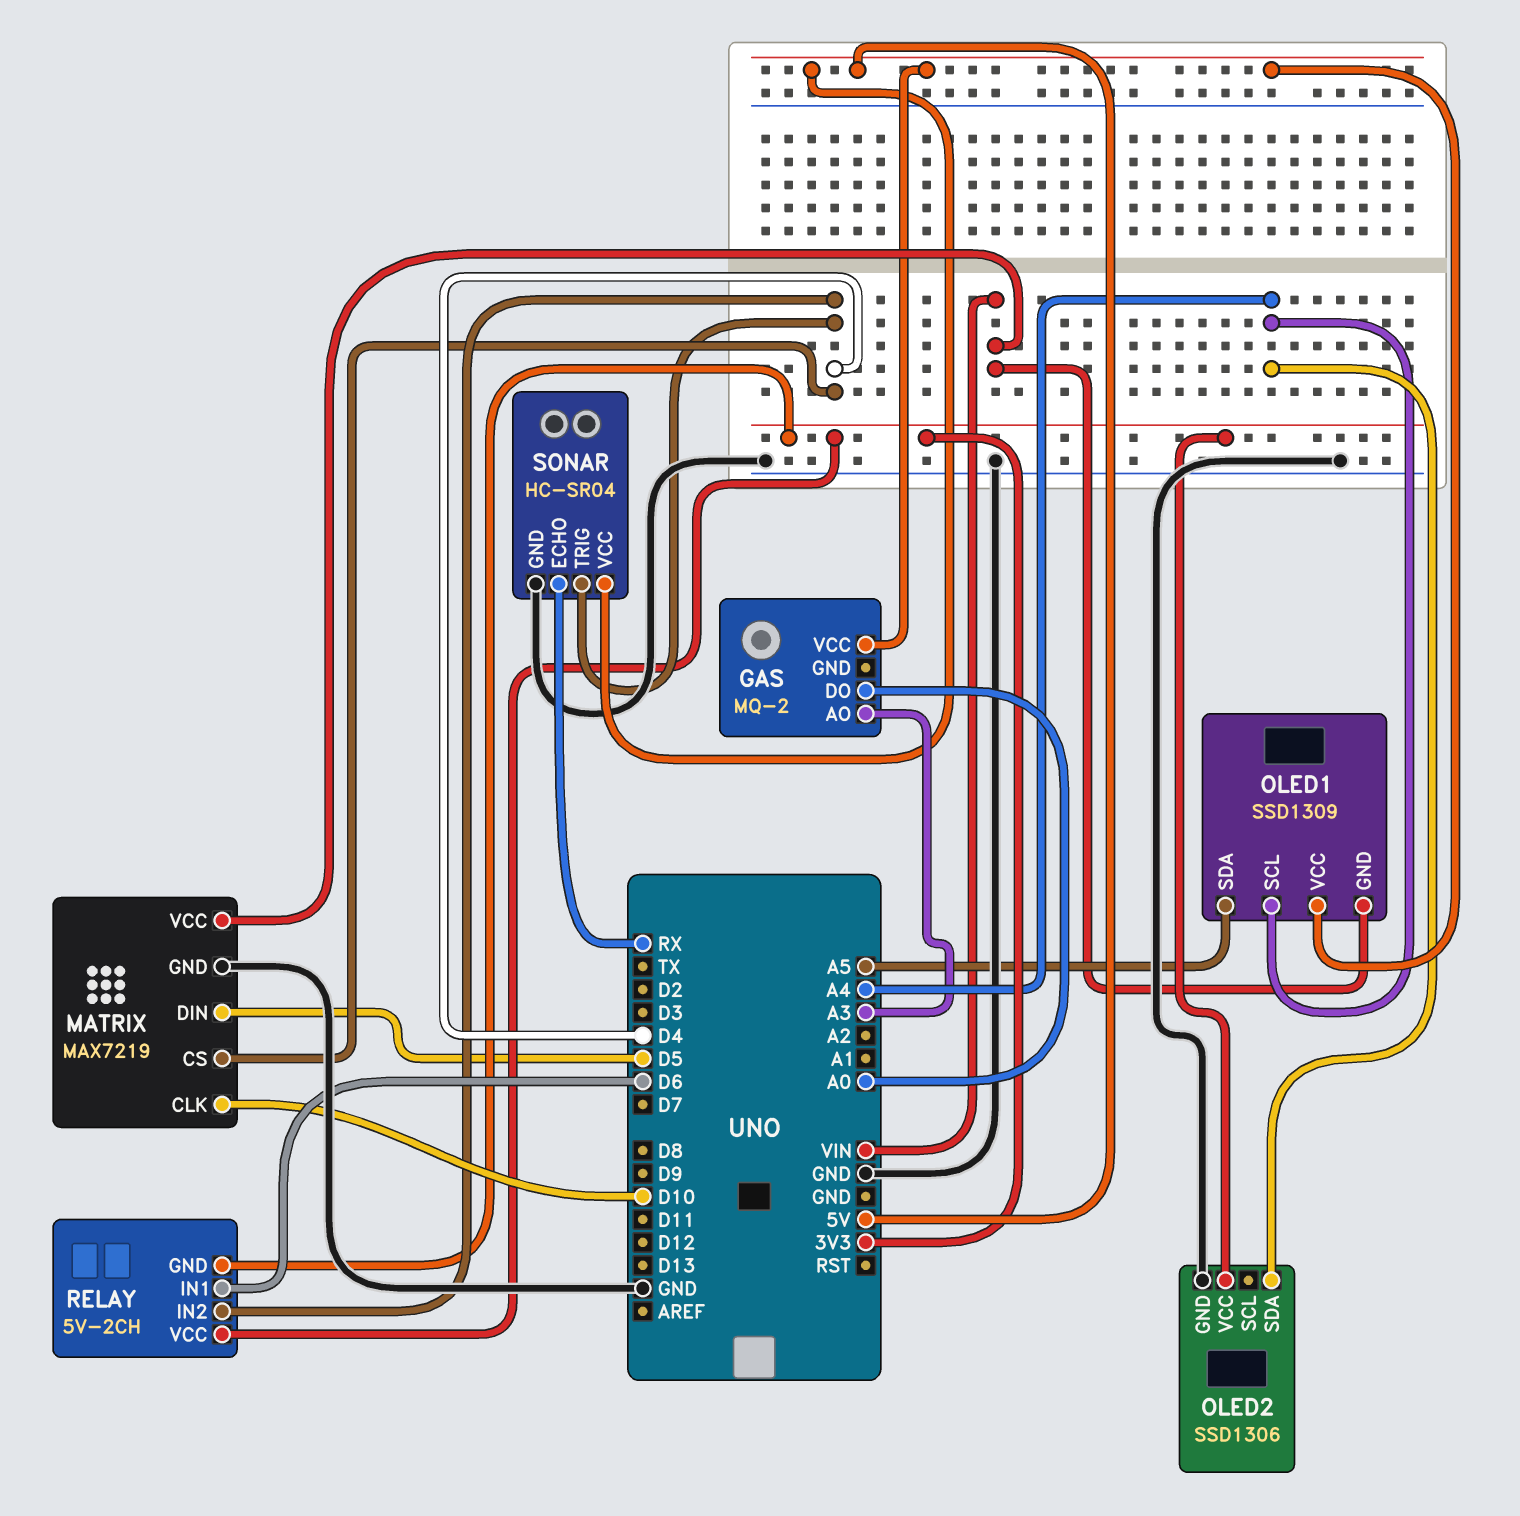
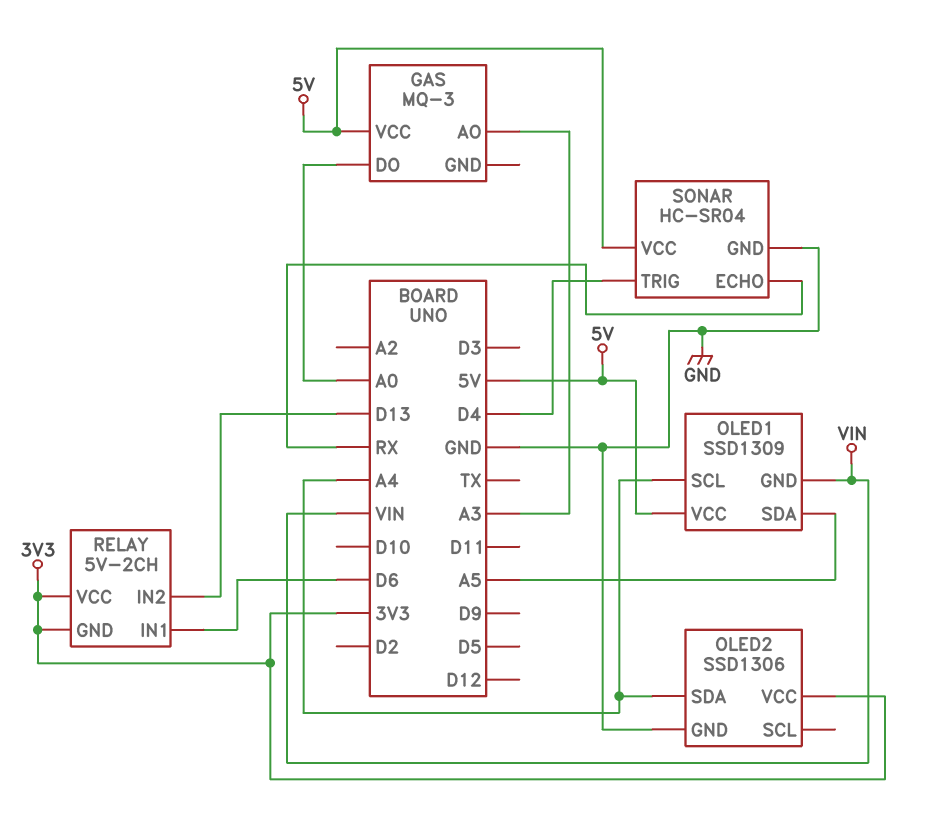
GAS: MQ-2 -> MQ-3
MATRIX: MAX7219 -> none
MATRIX pin CLK: D10 -> none
MATRIX pin CS: D4 -> none
MATRIX pin DIN: D5 -> none
MATRIX pin GND: GND -> none
MATRIX pin VCC: VIN -> none
RELAY pin IN2: D4 -> D13

